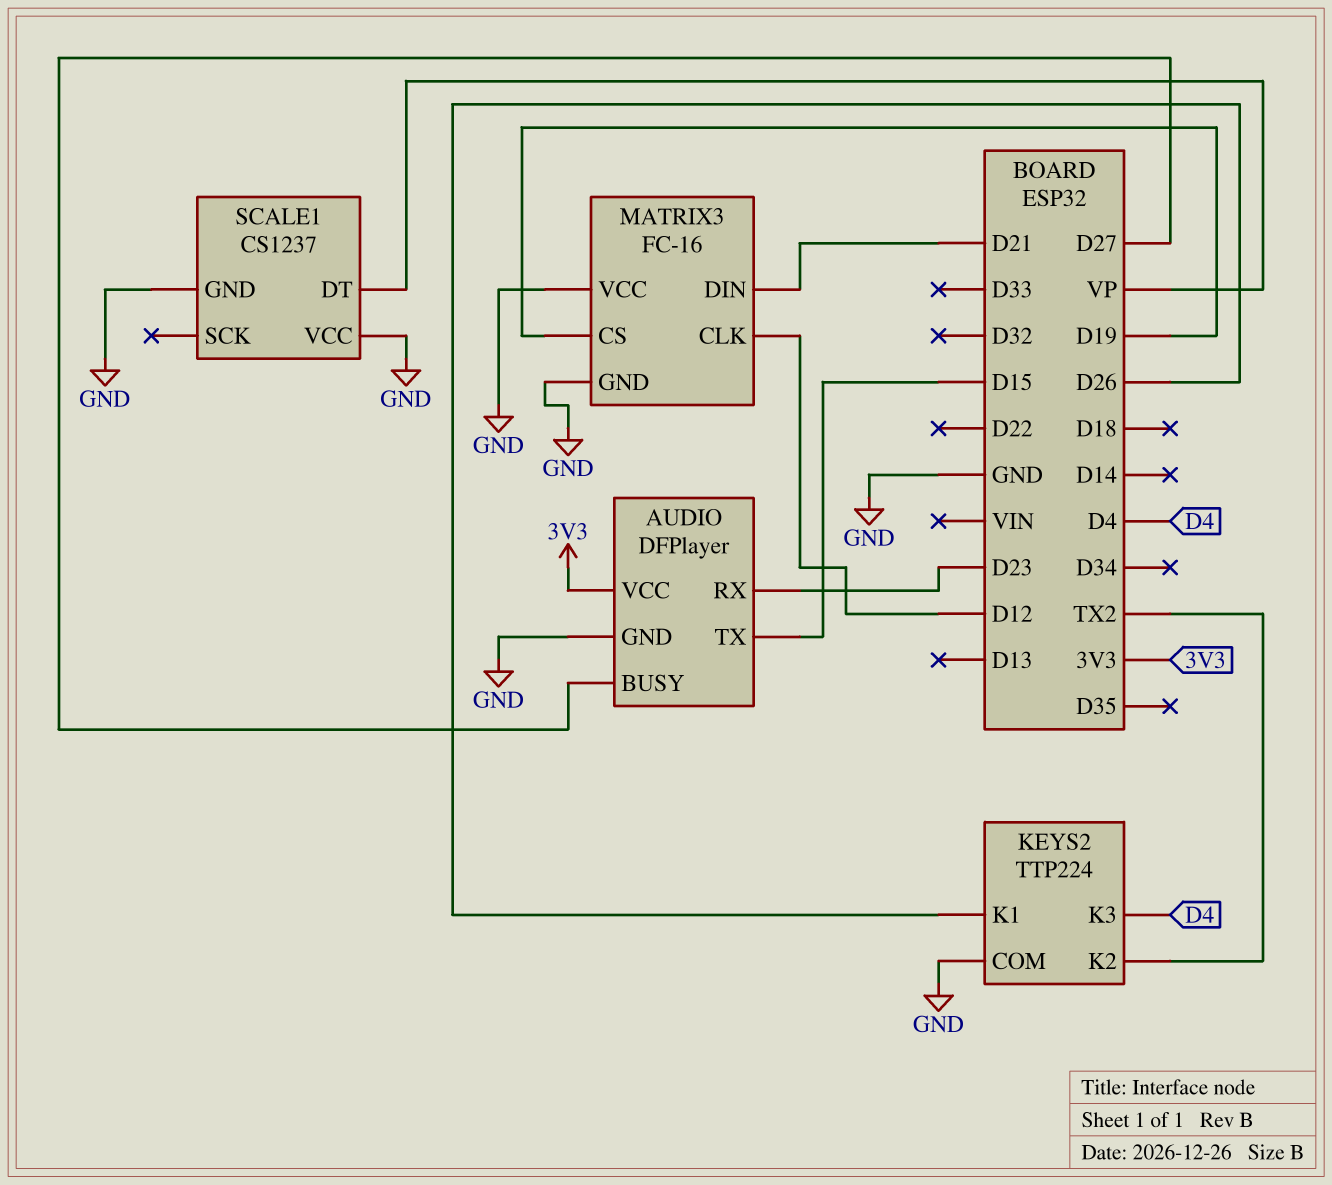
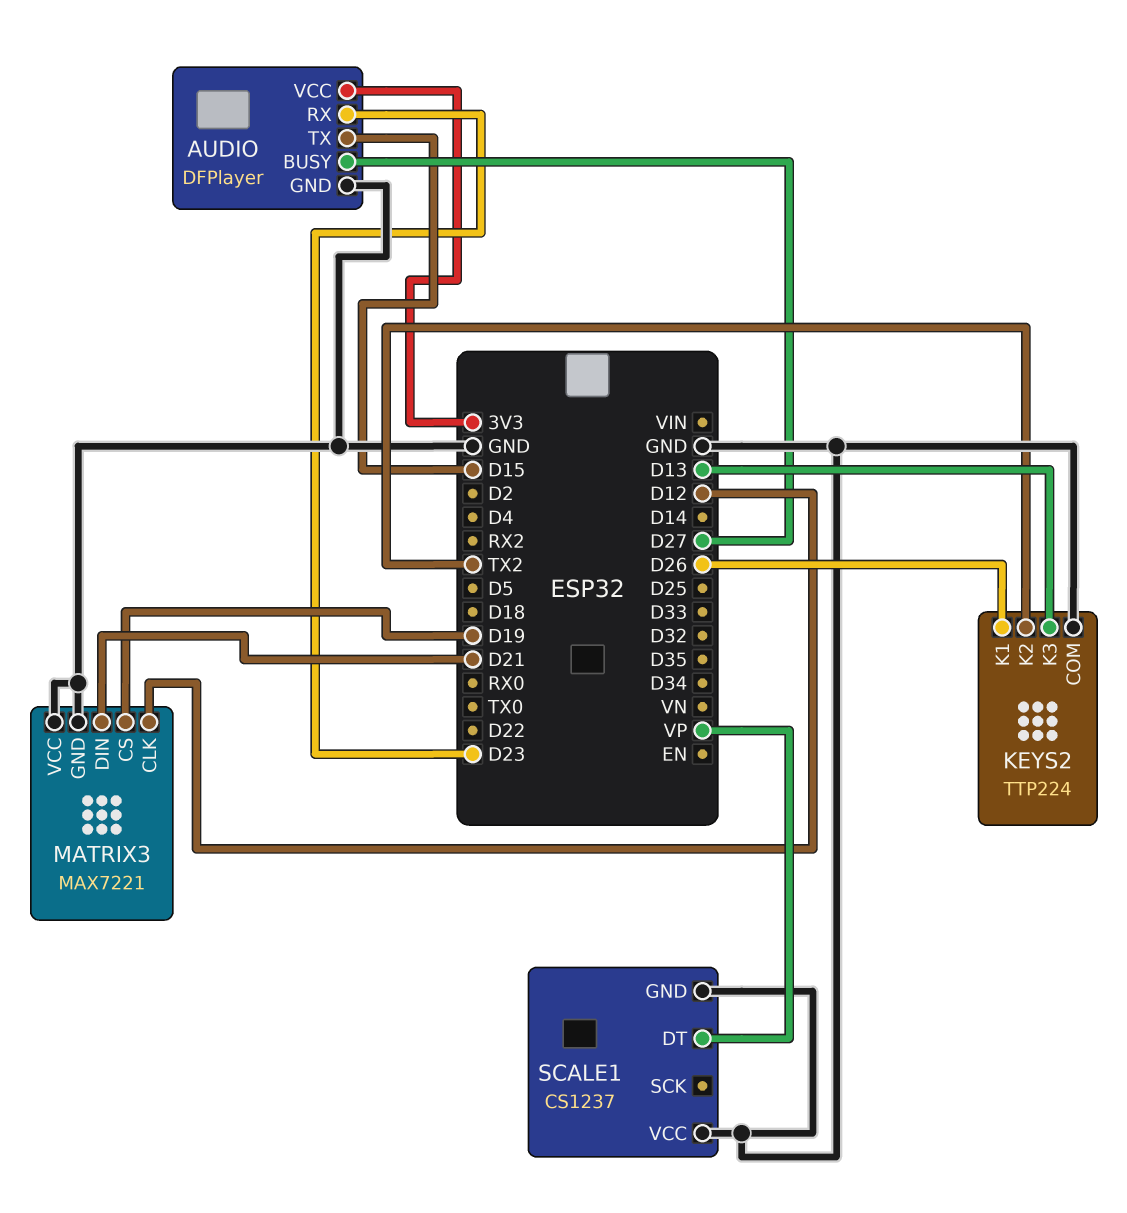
KEYS2 pin K3: D4 -> D13
MATRIX3: FC-16 -> MAX7221

